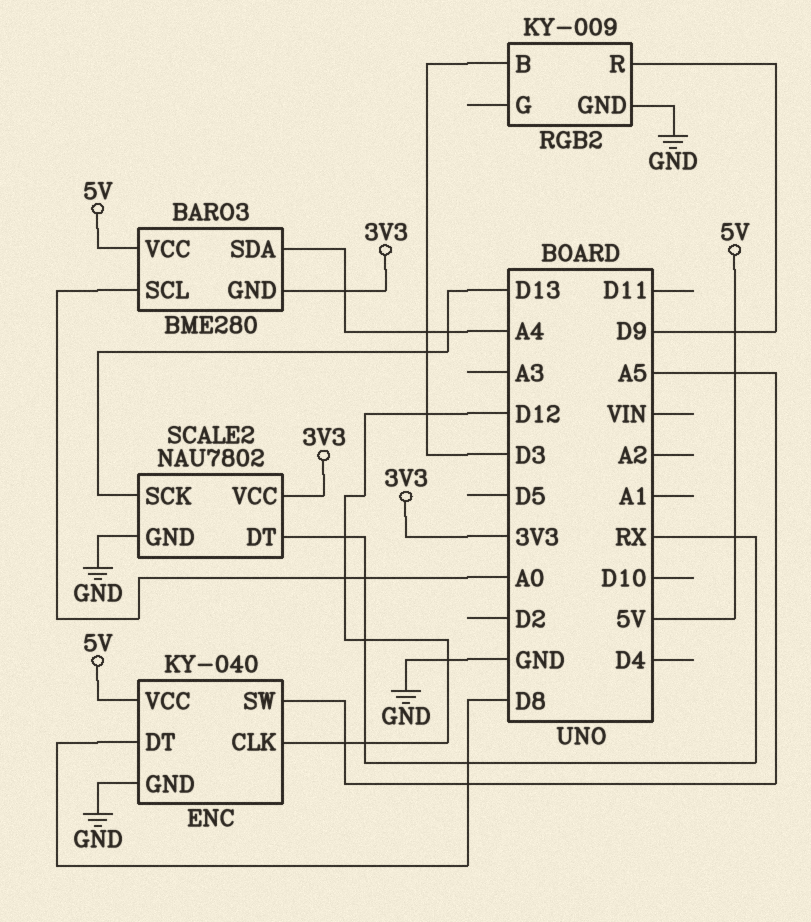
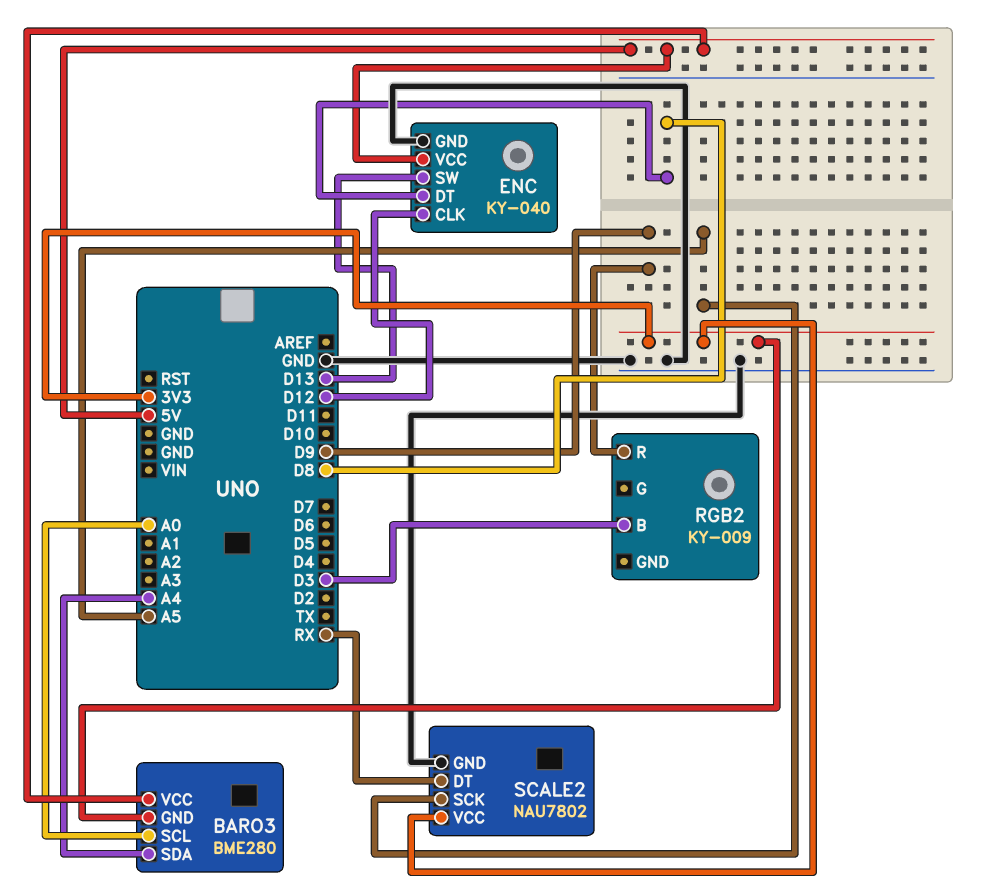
ENC pin SW: A5 -> D13
RGB2 pin GND: GND -> none
SCALE2 pin SCK: D13 -> A5

